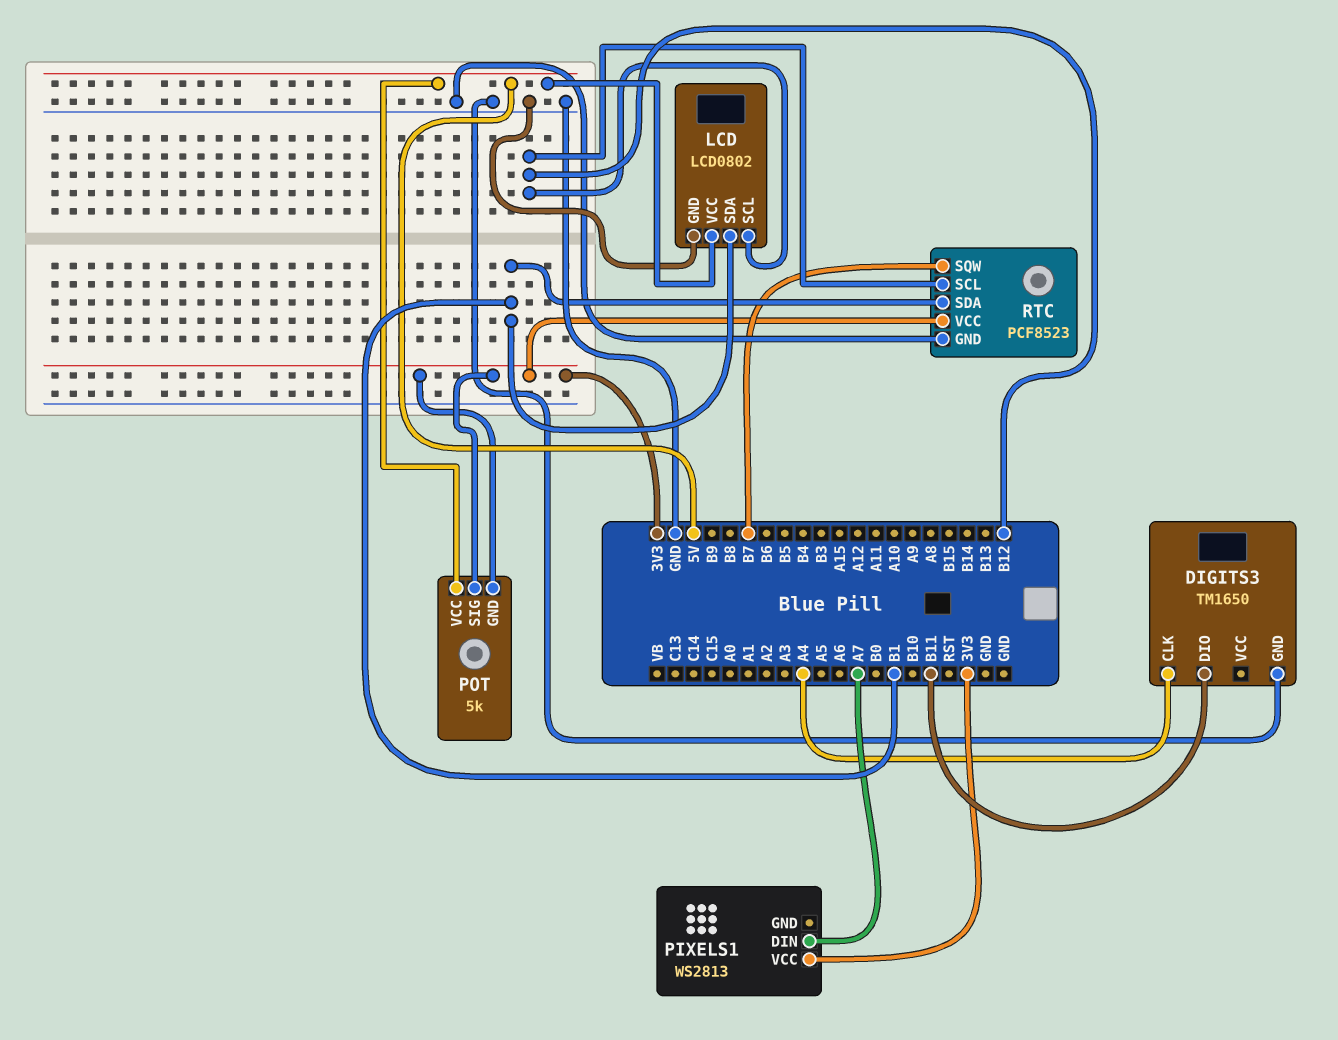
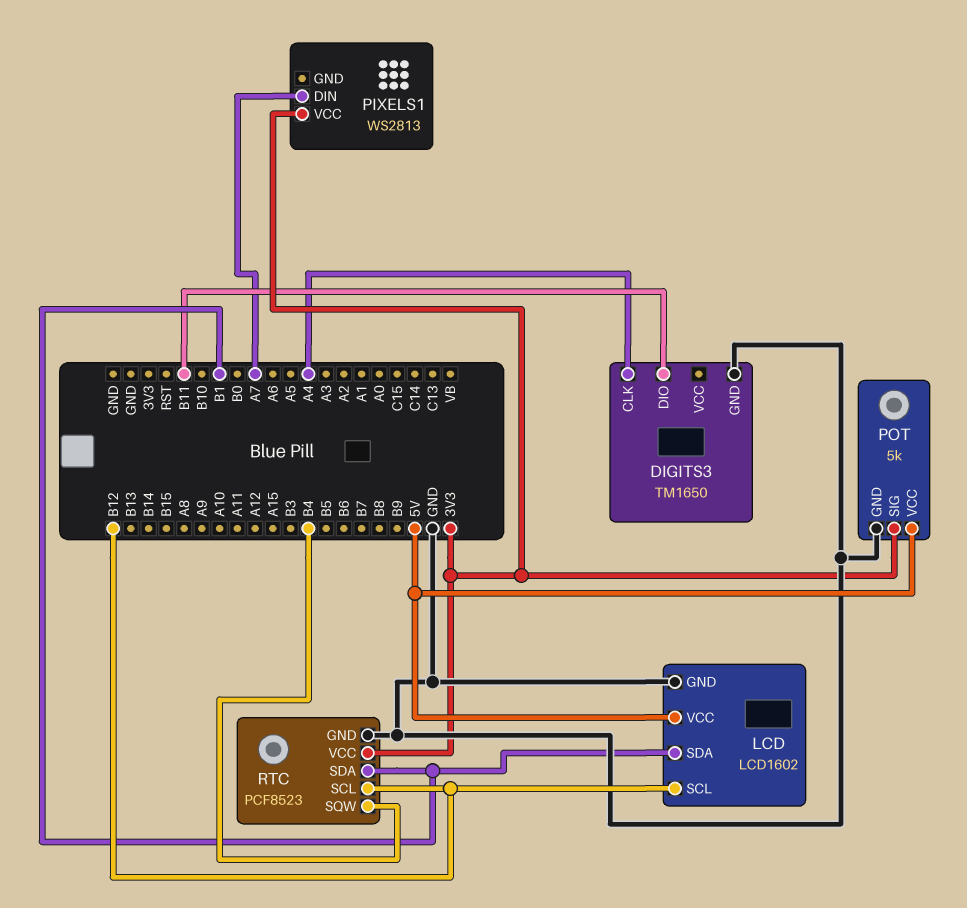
LCD: LCD0802 -> LCD1602
POT pin GND: 3V3 -> GND
RTC pin SQW: B7 -> B4

